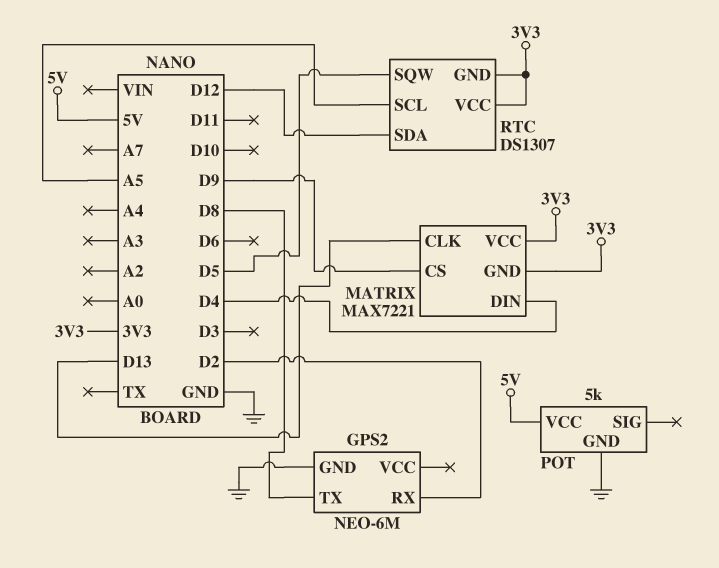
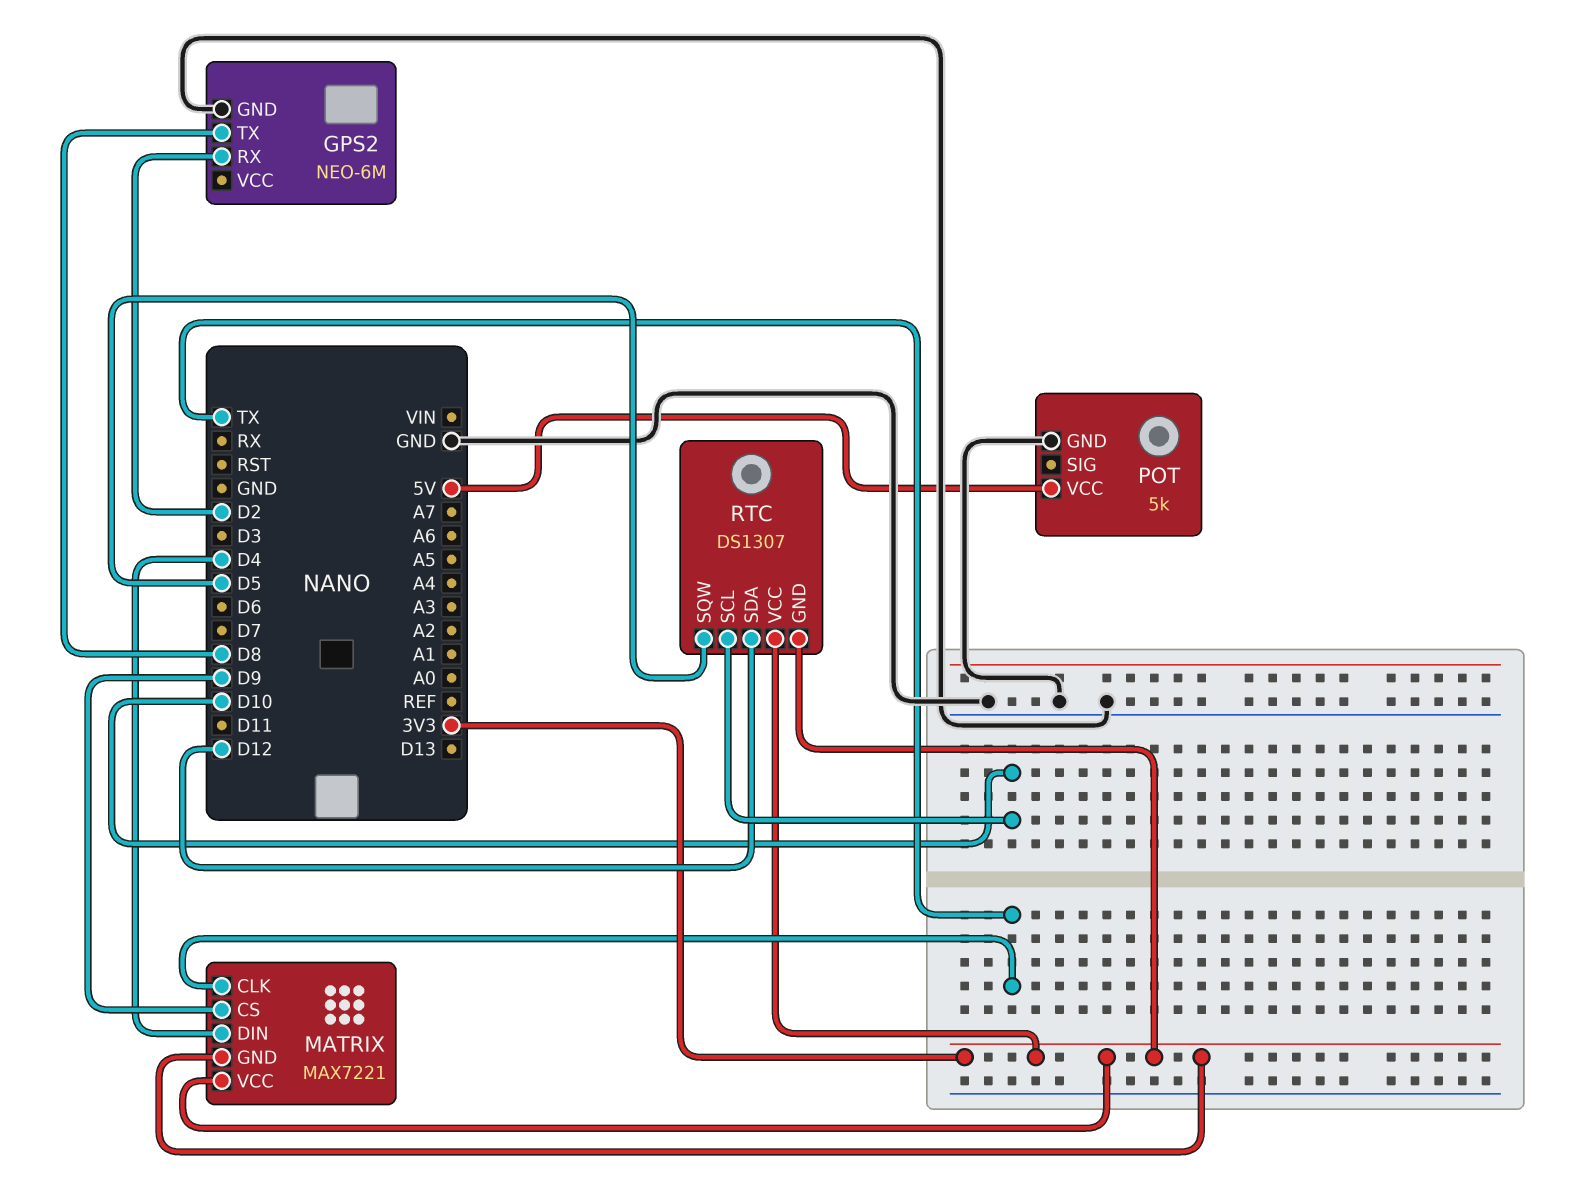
MATRIX pin CLK: D13 -> TX
RTC pin SCL: A5 -> D10

